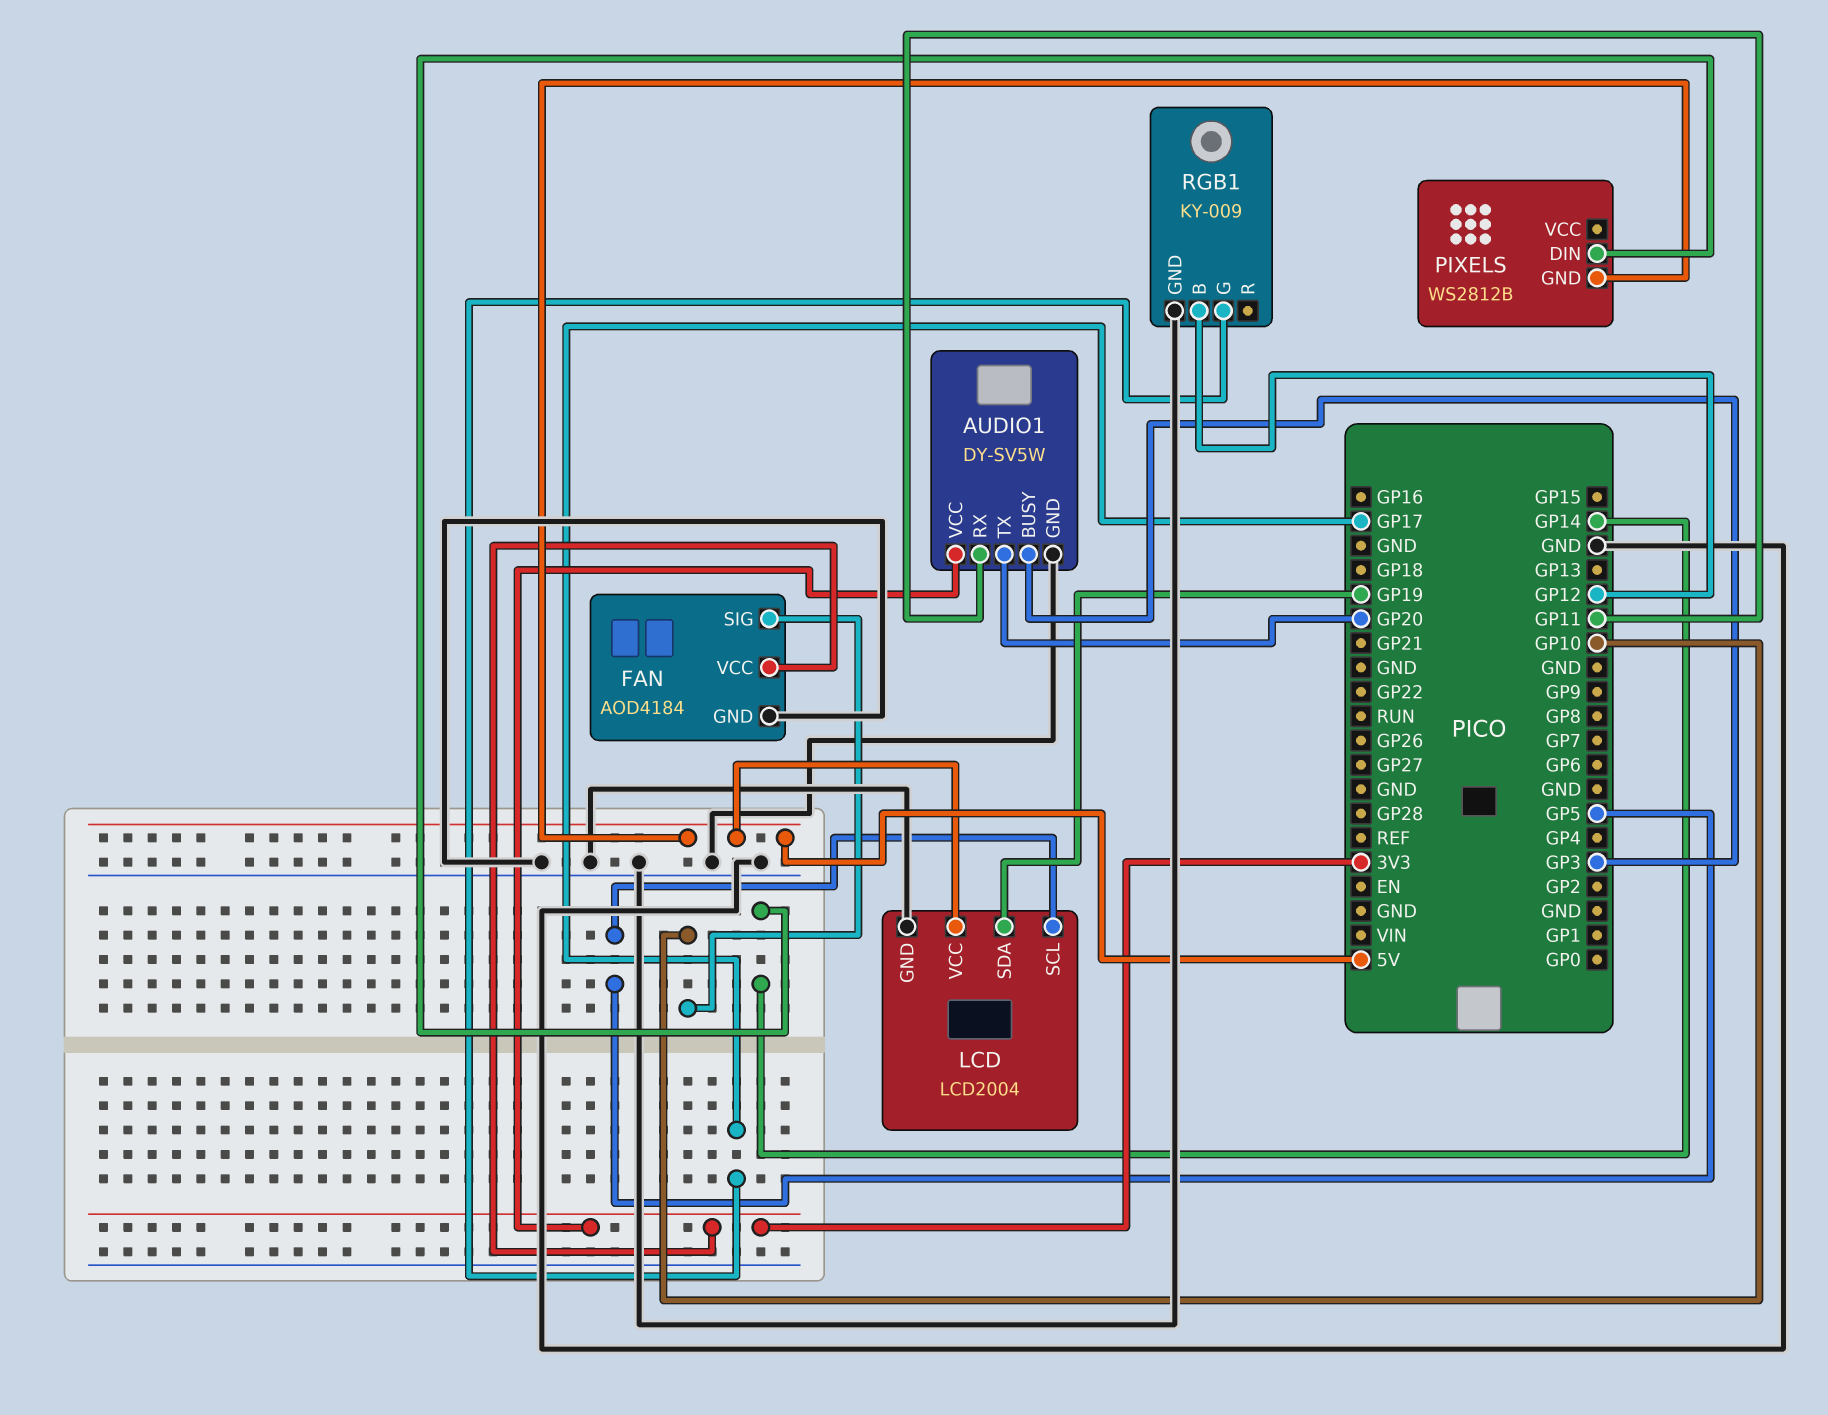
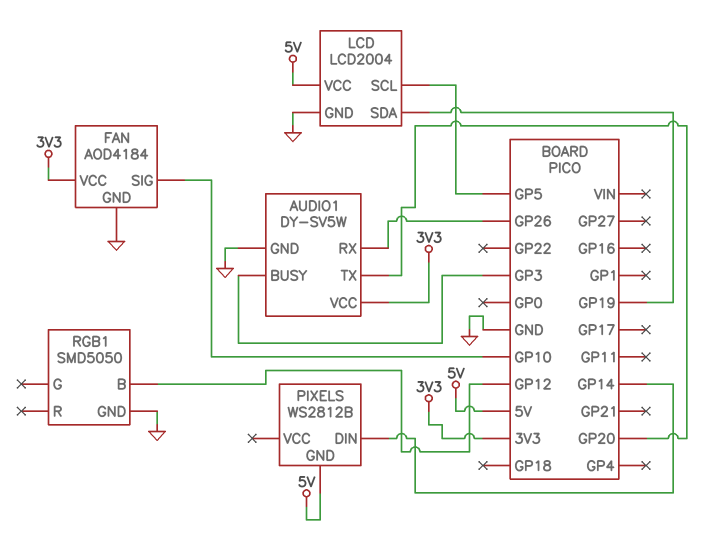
AUDIO1 pin RX: GP11 -> GP26
RGB1: KY-009 -> SMD5050
RGB1 pin G: GP17 -> none

